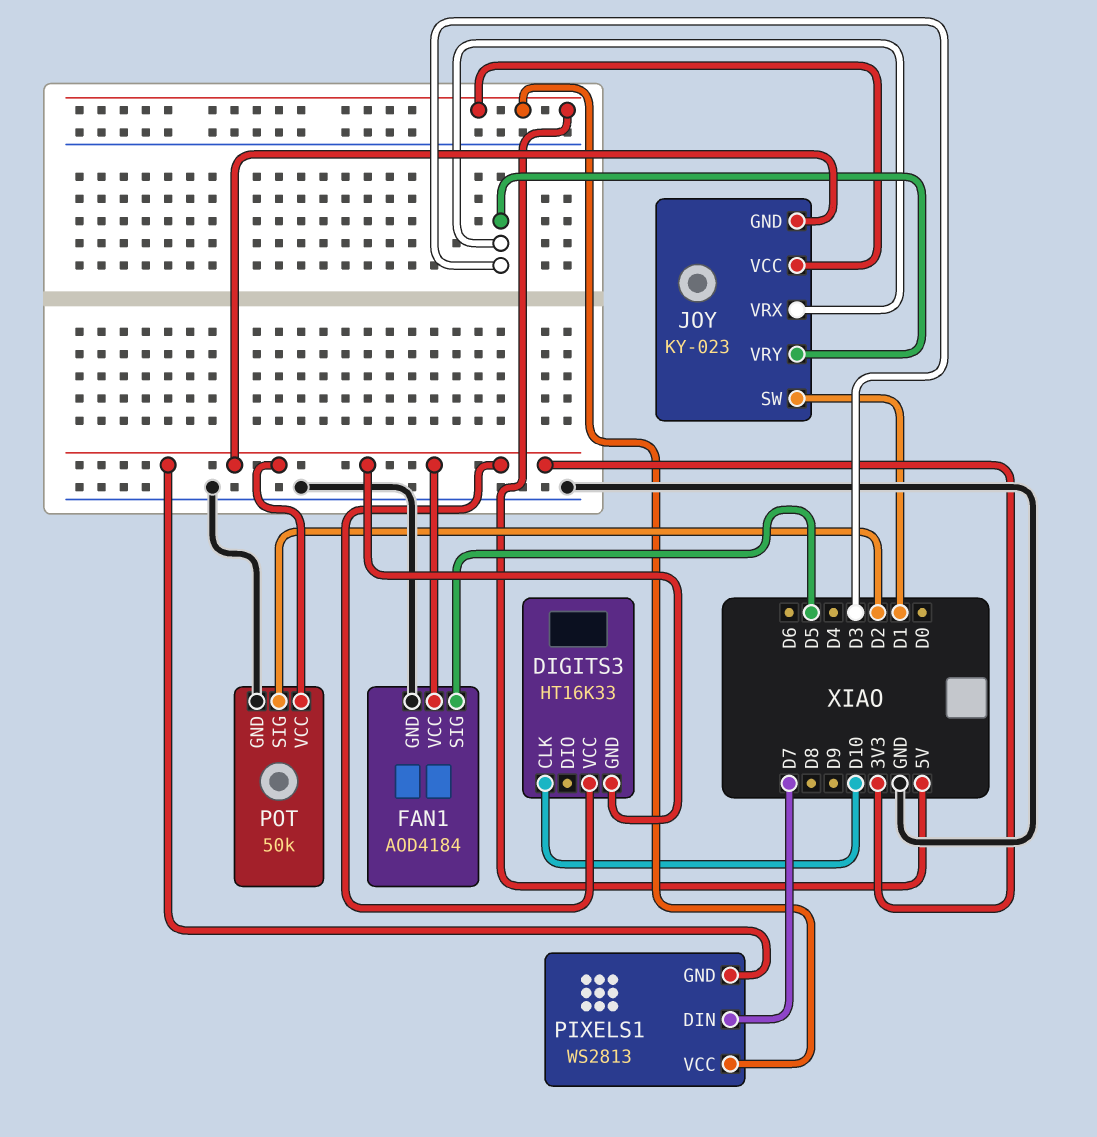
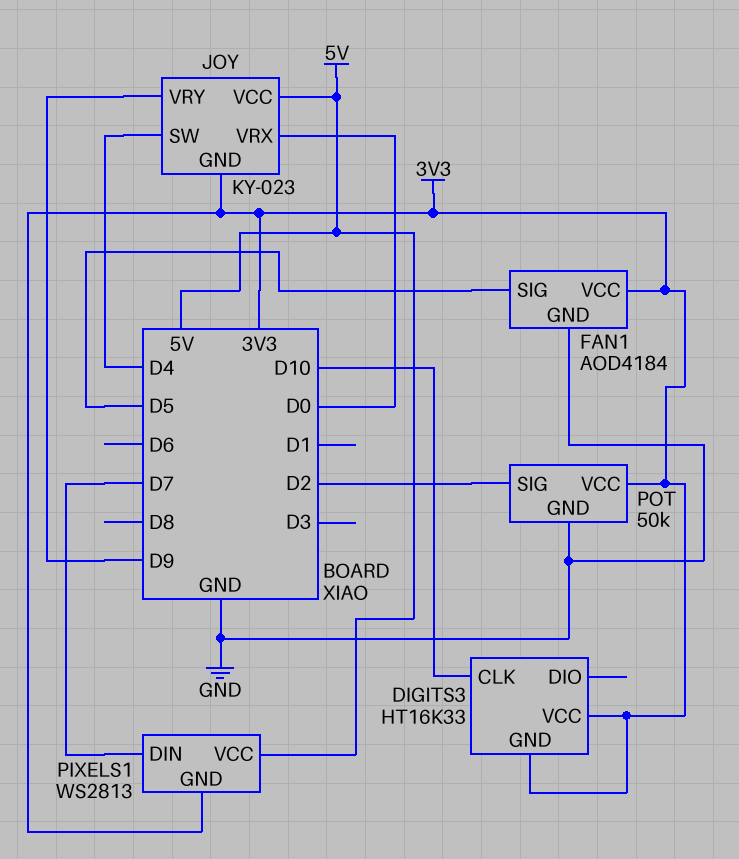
JOY pin SW: D1 -> D4
JOY pin VRX: D3 -> D0
JOY pin VRY: D3 -> D9

